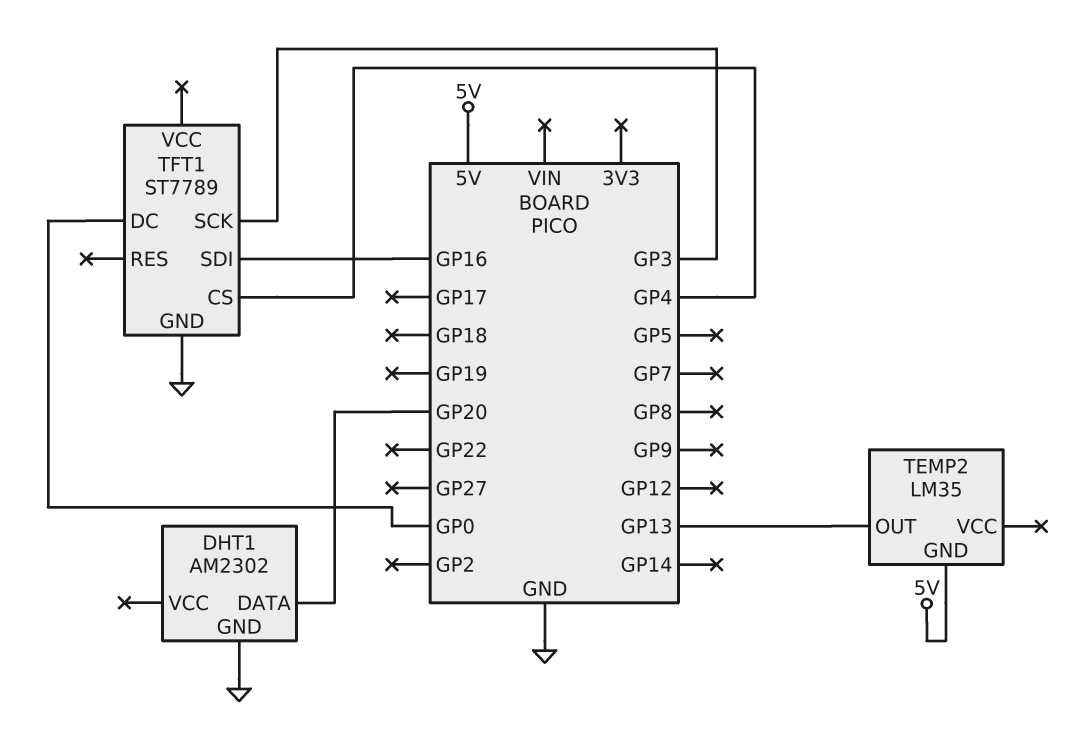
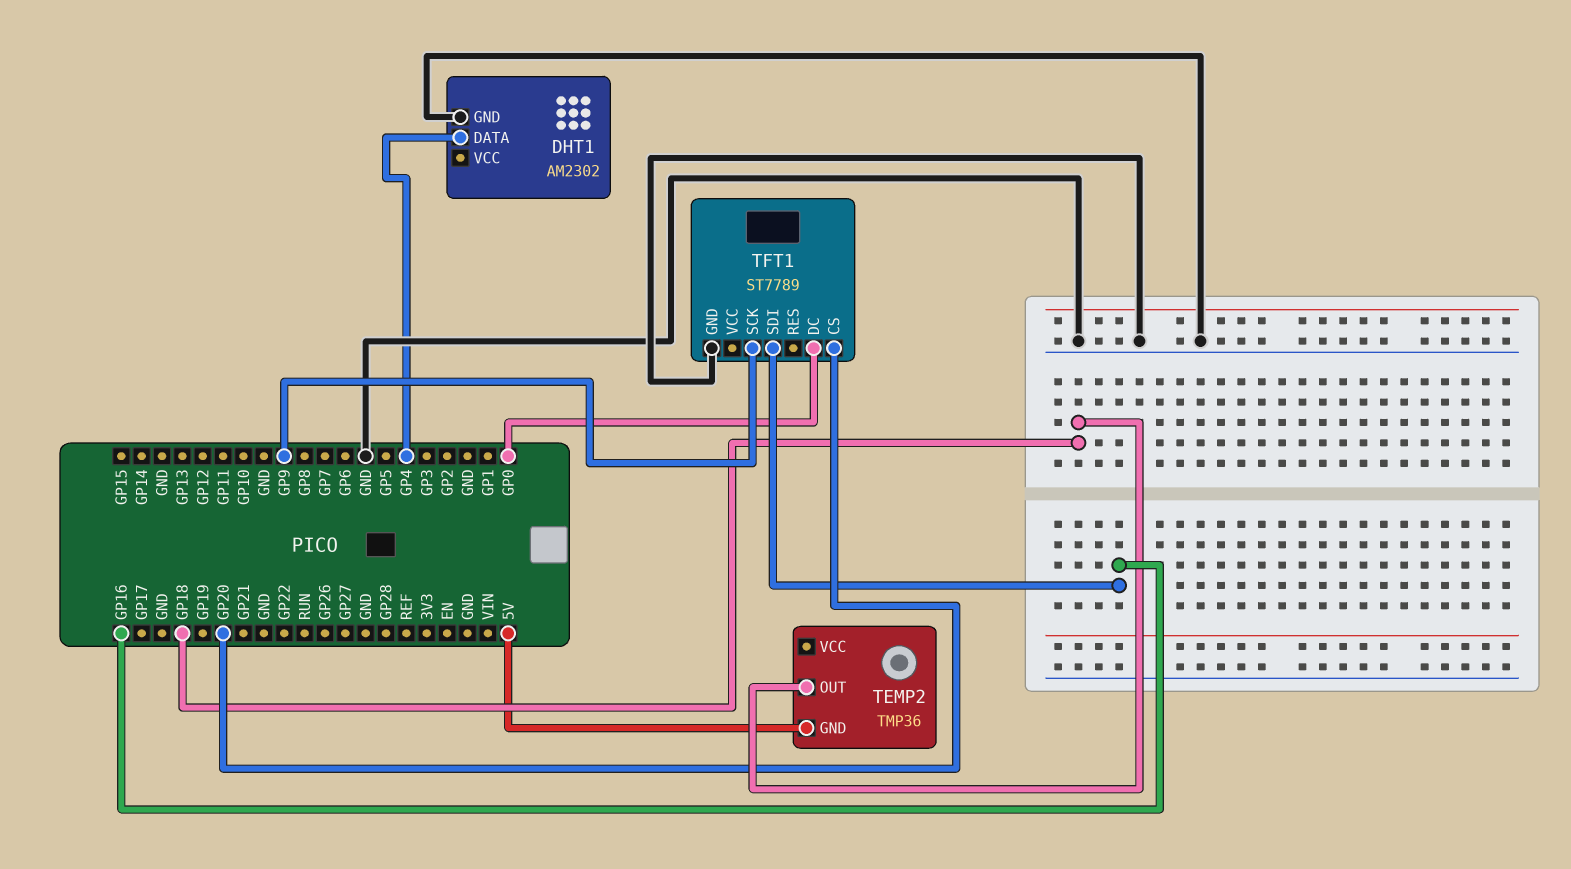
DHT1 pin DATA: GP20 -> GP4
TEMP2: LM35 -> TMP36
TEMP2 pin OUT: GP13 -> GP18
TFT1 pin CS: GP4 -> GP20
TFT1 pin SCK: GP3 -> GP9

